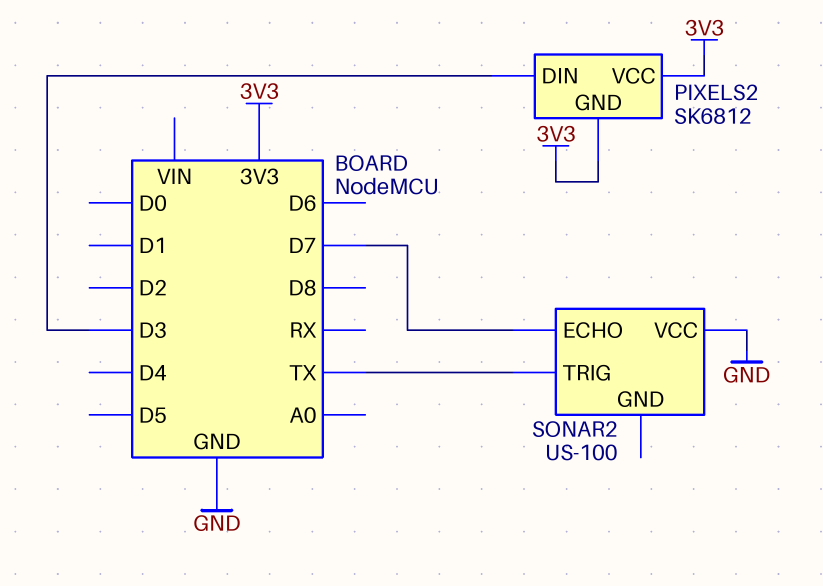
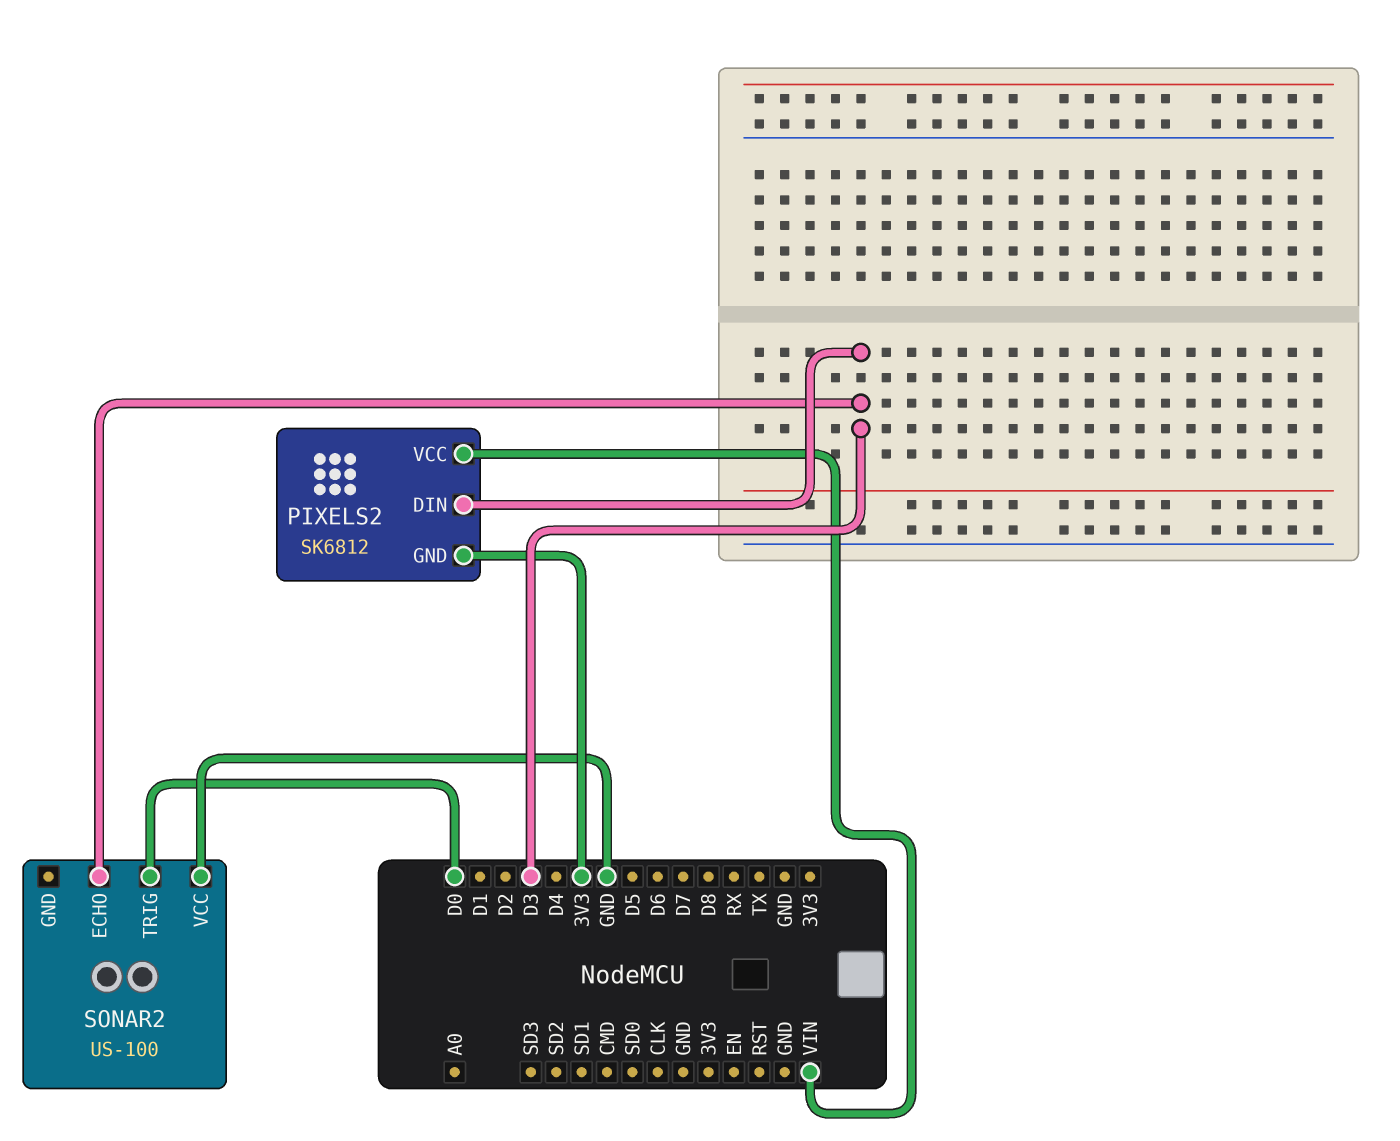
PIXELS2 pin VCC: 3V3 -> VIN
SONAR2 pin ECHO: D7 -> D3
SONAR2 pin TRIG: TX -> D0

